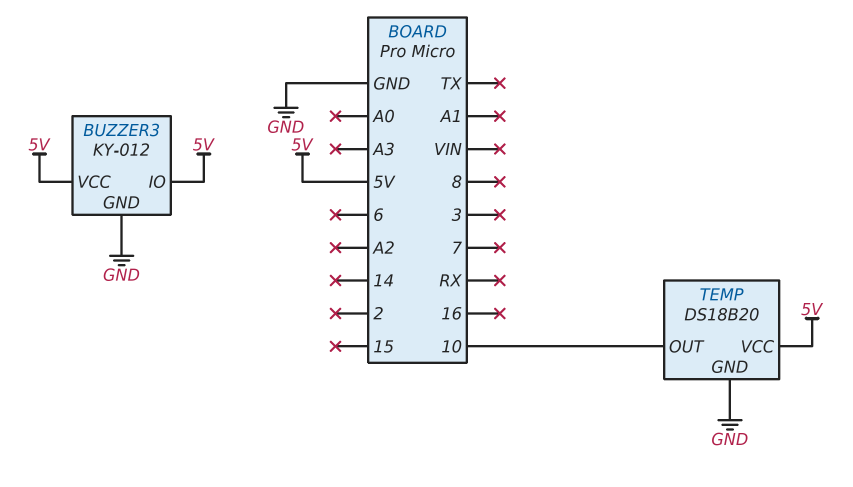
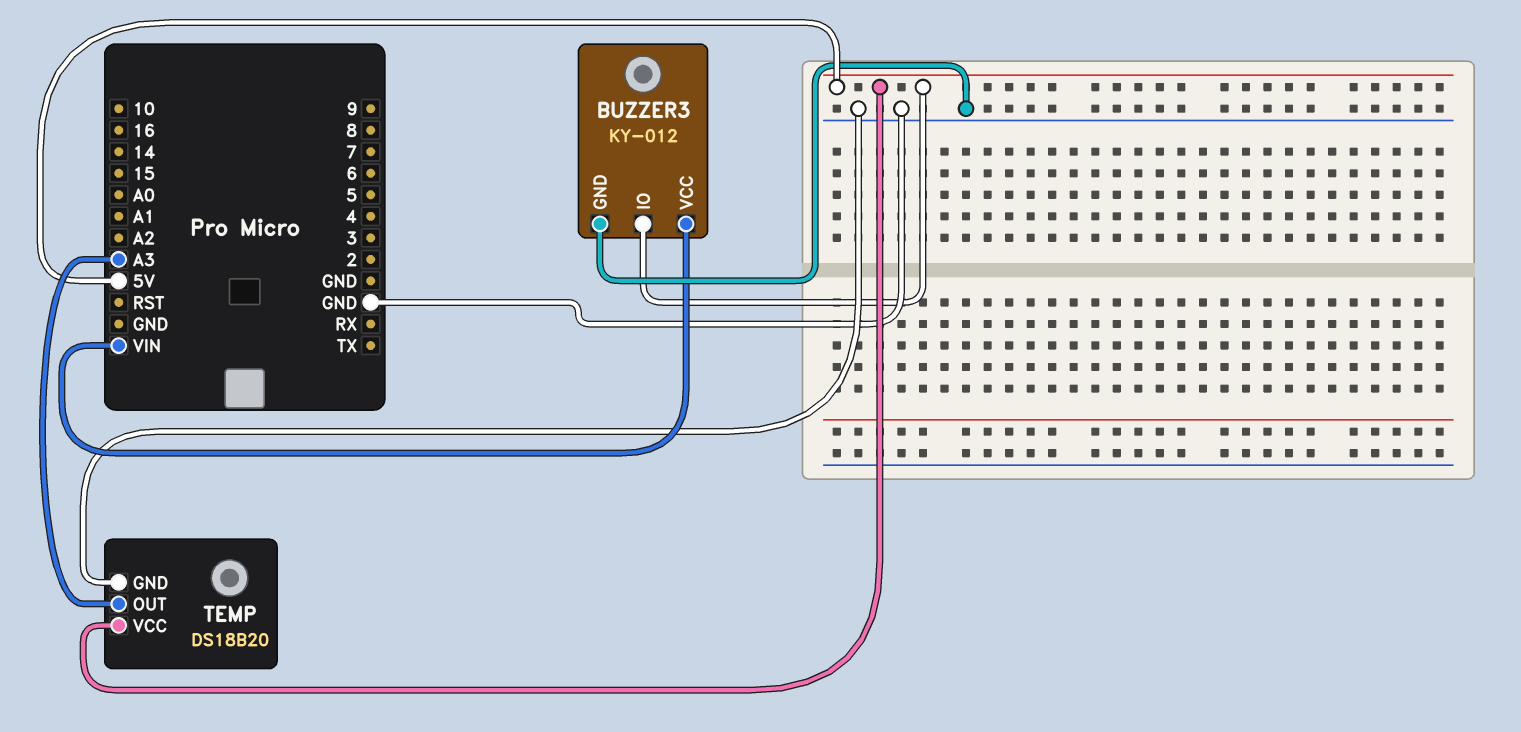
BUZZER3 pin VCC: 5V -> VIN
TEMP pin OUT: 10 -> A3

